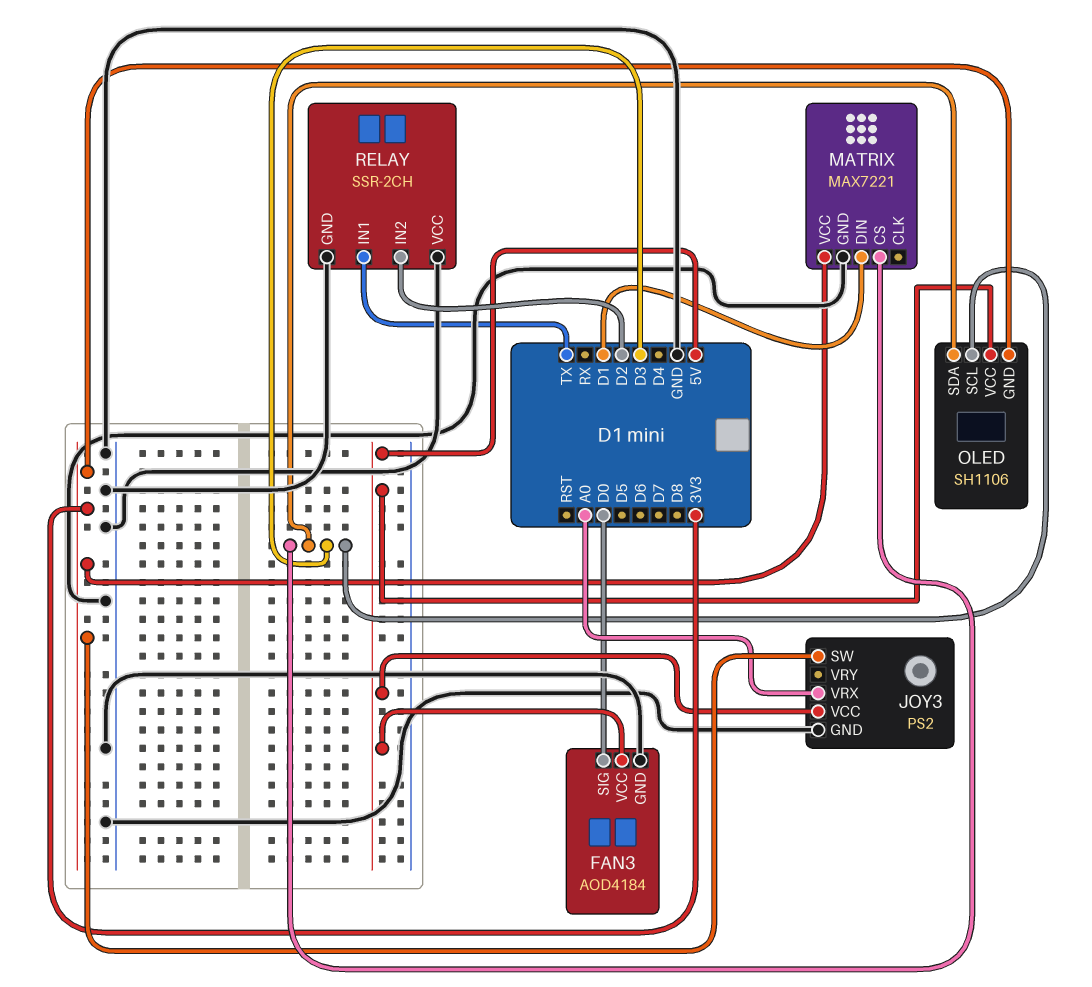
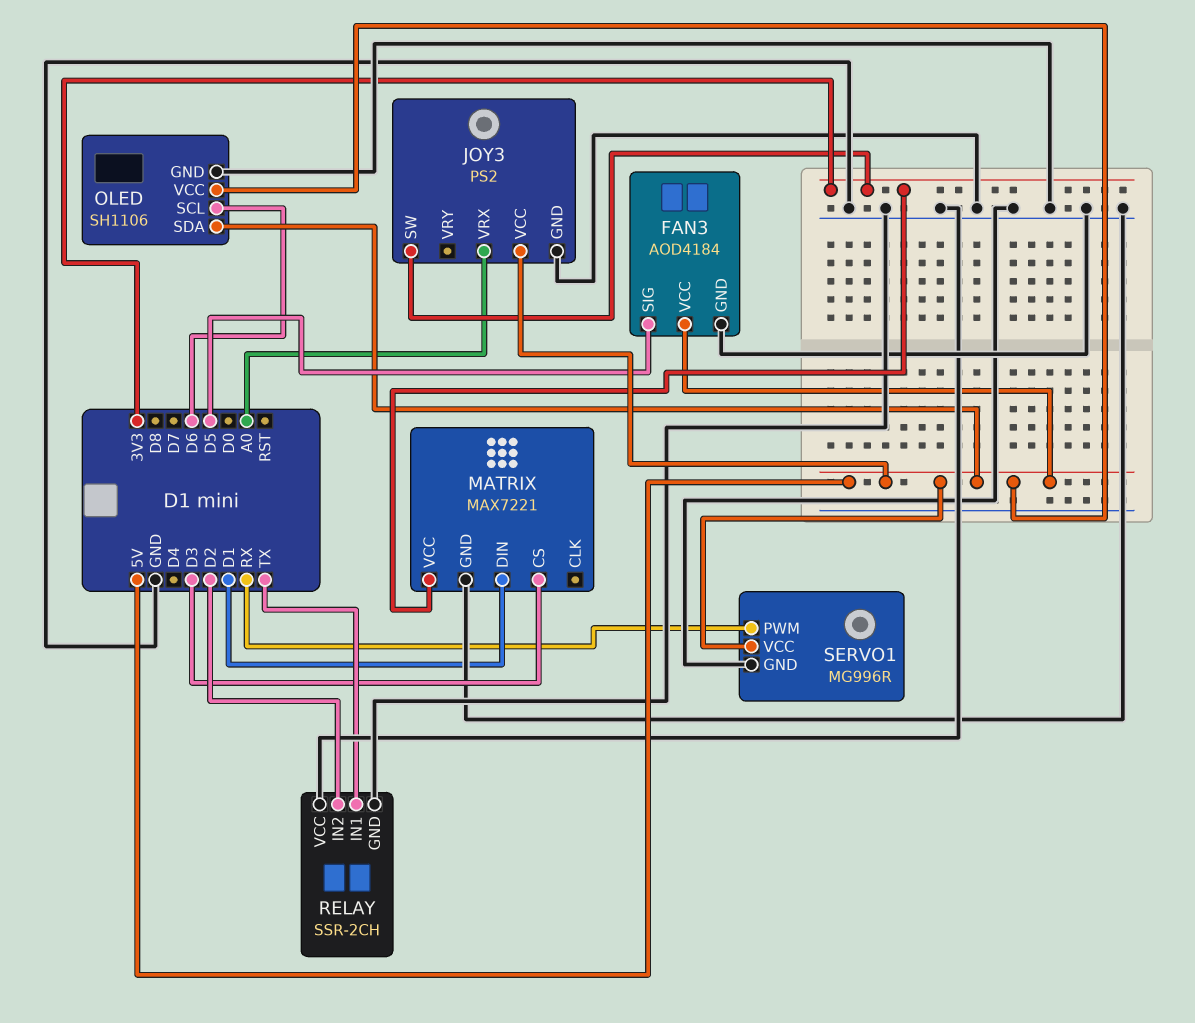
FAN3 pin SIG: D0 -> D5
OLED pin GND: 3V3 -> GND
OLED pin SCL: D3 -> D6
OLED pin SDA: D3 -> 5V
SERVO1: none -> MG996R
SERVO1 pin GND: none -> GND
SERVO1 pin PWM: none -> RX
SERVO1 pin VCC: none -> 5V

